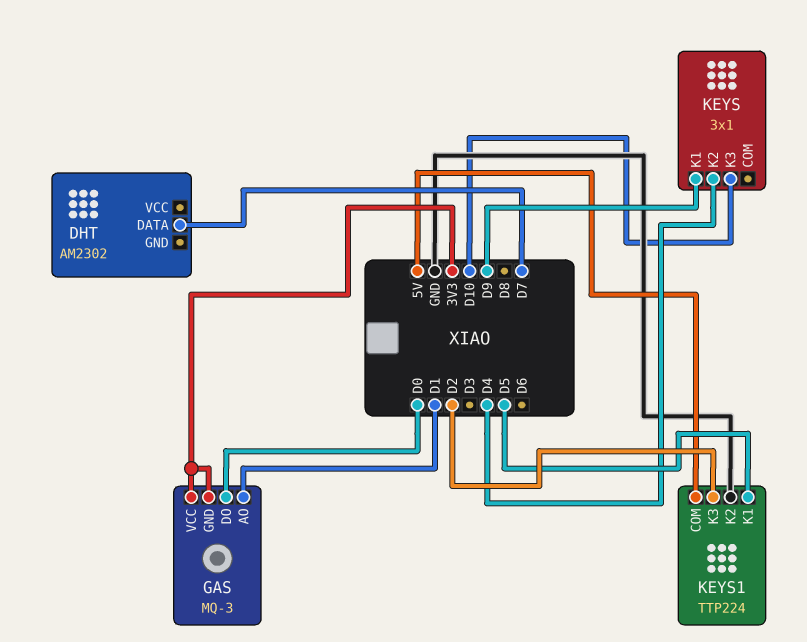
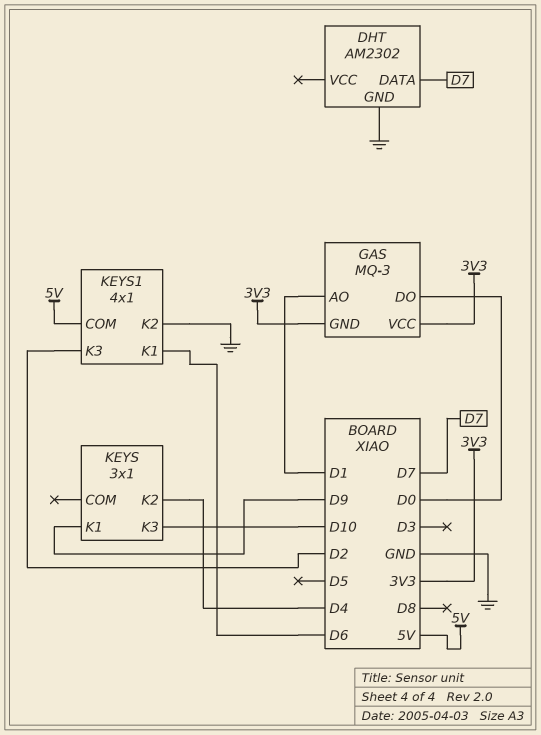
DHT pin GND: none -> GND
KEYS1: TTP224 -> 4x1
KEYS1 pin K1: D5 -> D6

